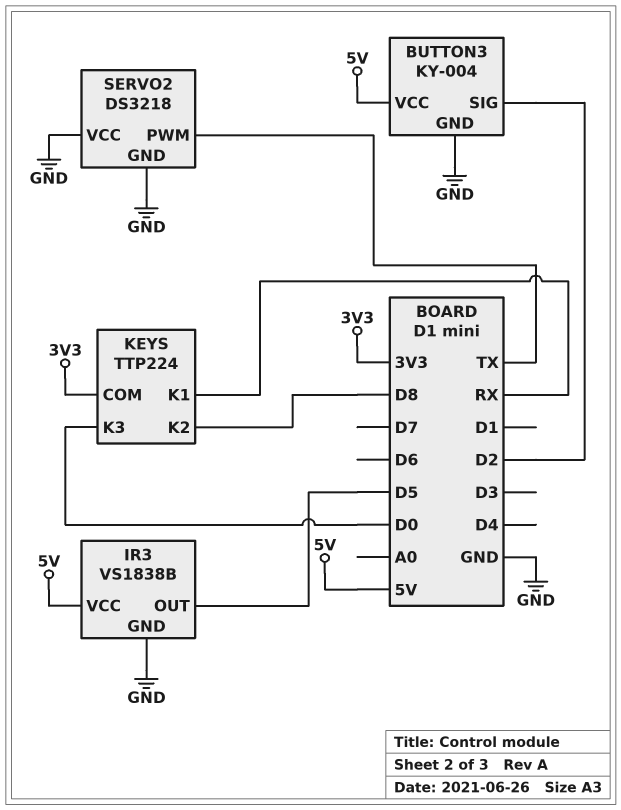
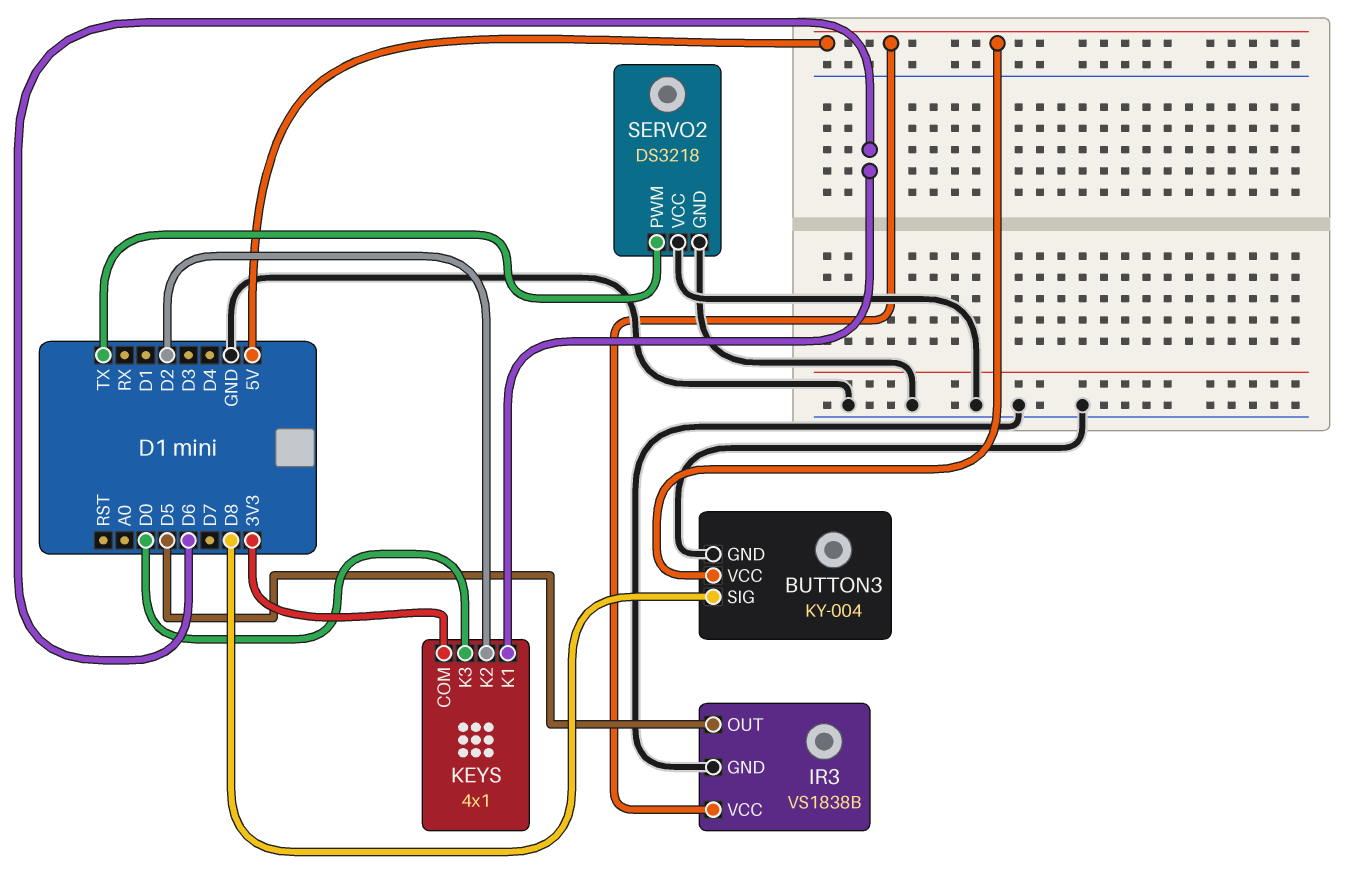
BUTTON3 pin SIG: D2 -> D8
KEYS: TTP224 -> 4x1
KEYS pin K1: RX -> D6
KEYS pin K2: D8 -> D2

